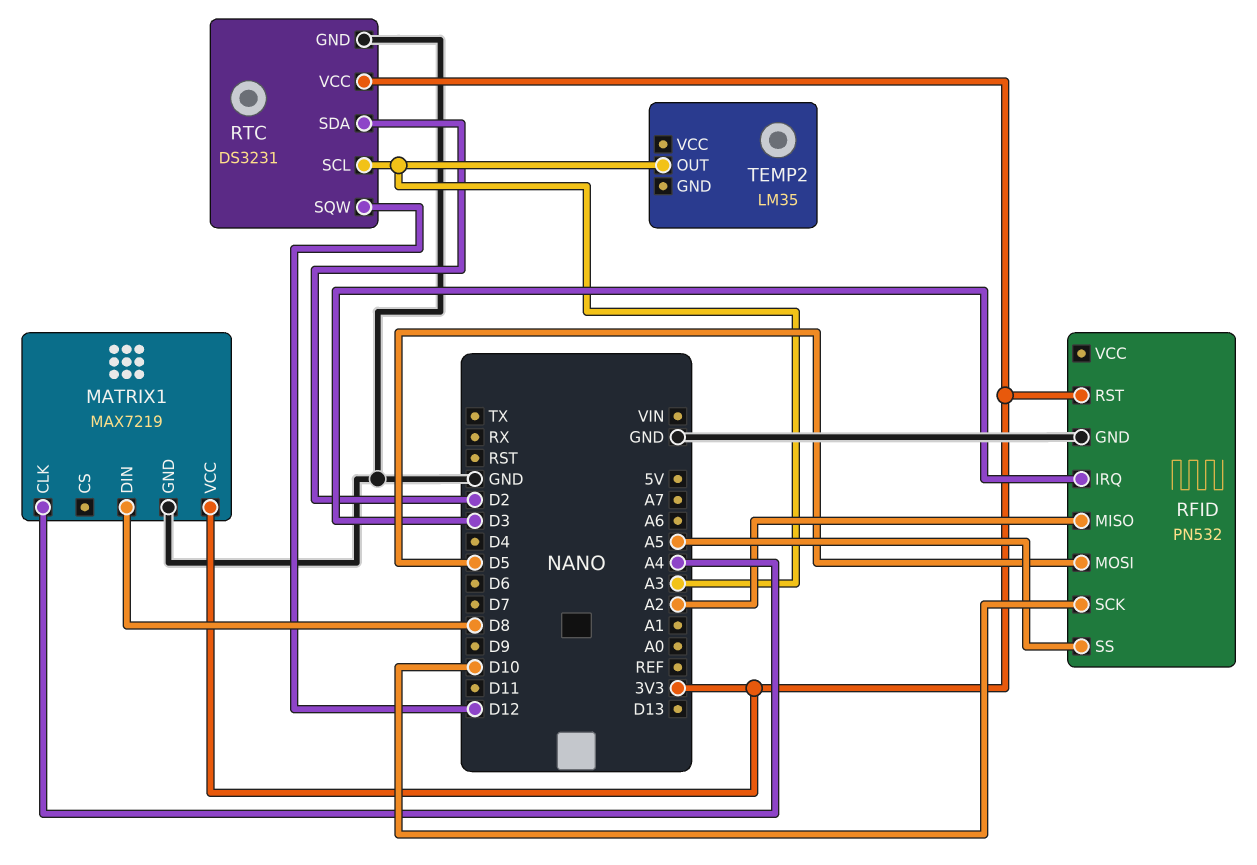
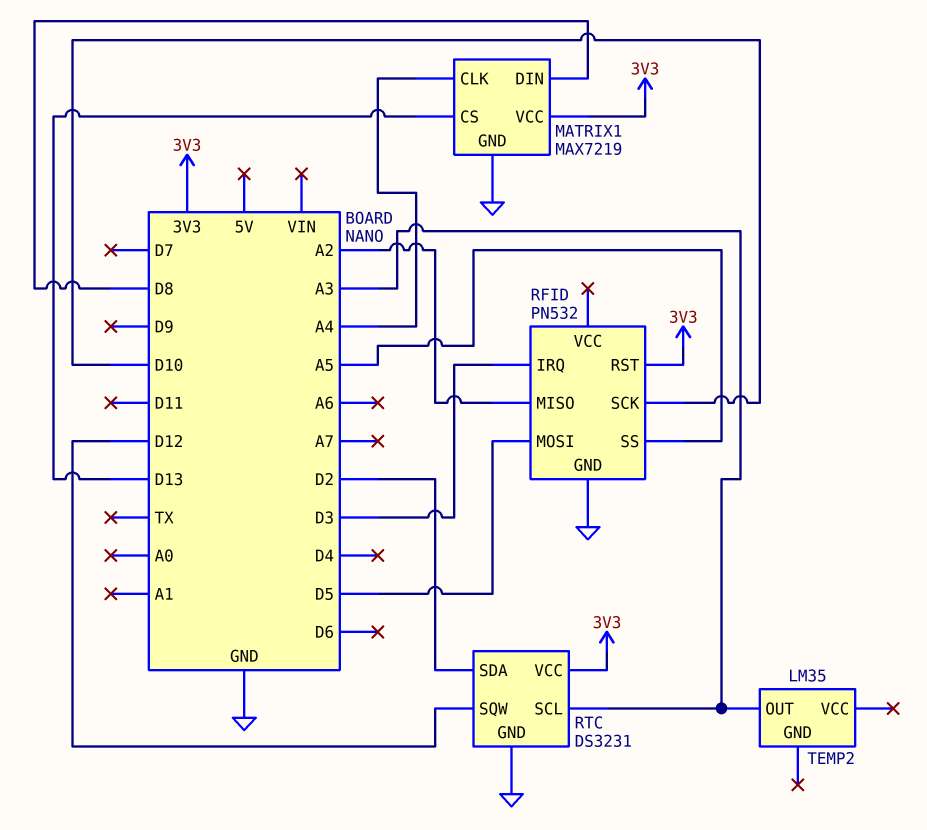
MATRIX1 pin CS: none -> D13

